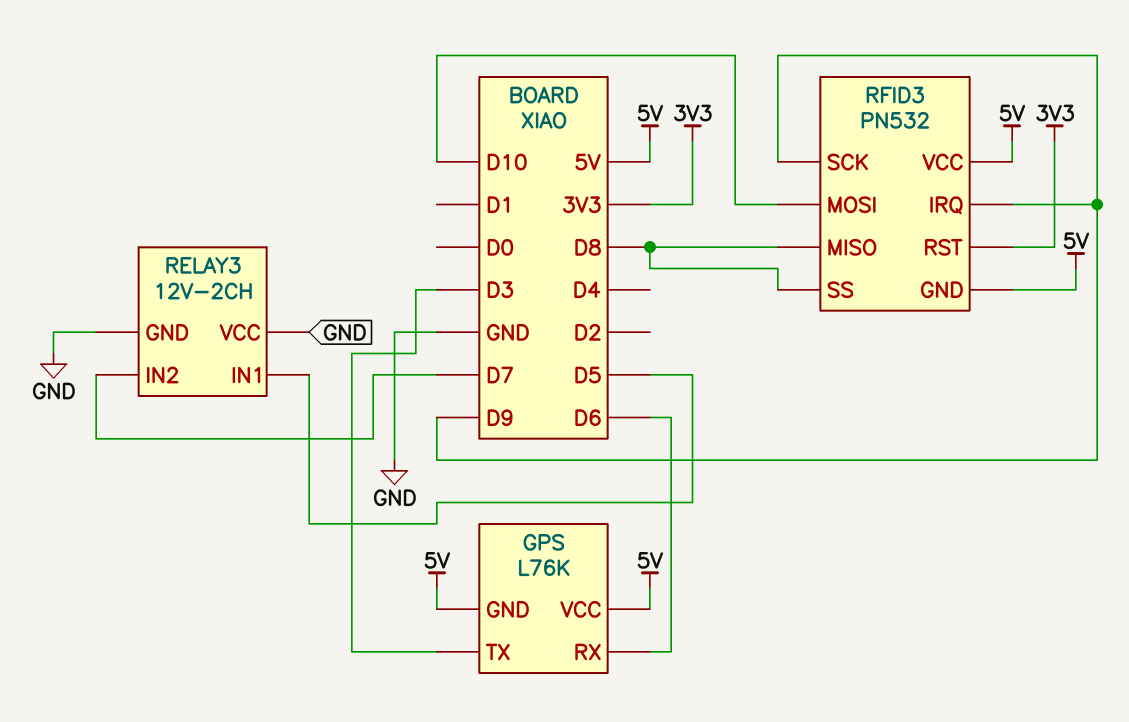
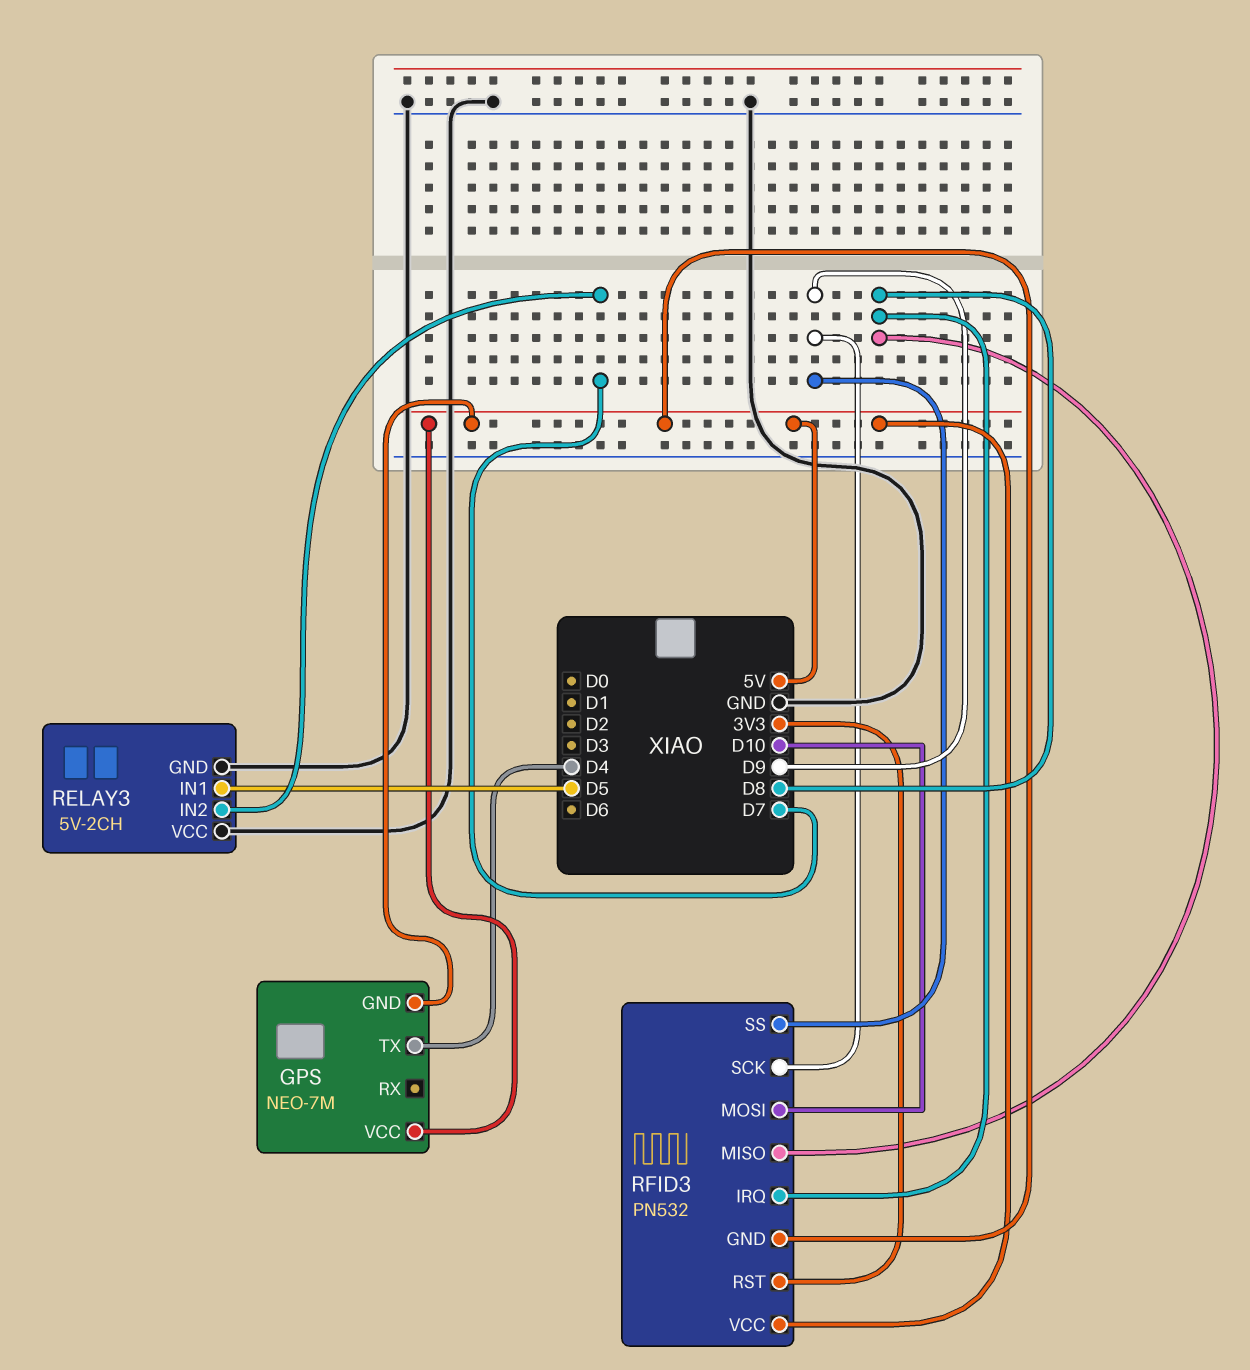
GPS: L76K -> NEO-7M
GPS pin RX: D6 -> none
GPS pin TX: D3 -> D4
RELAY3: 12V-2CH -> 5V-2CH
RFID3 pin IRQ: D9 -> D8
RFID3 pin SS: D8 -> D9

